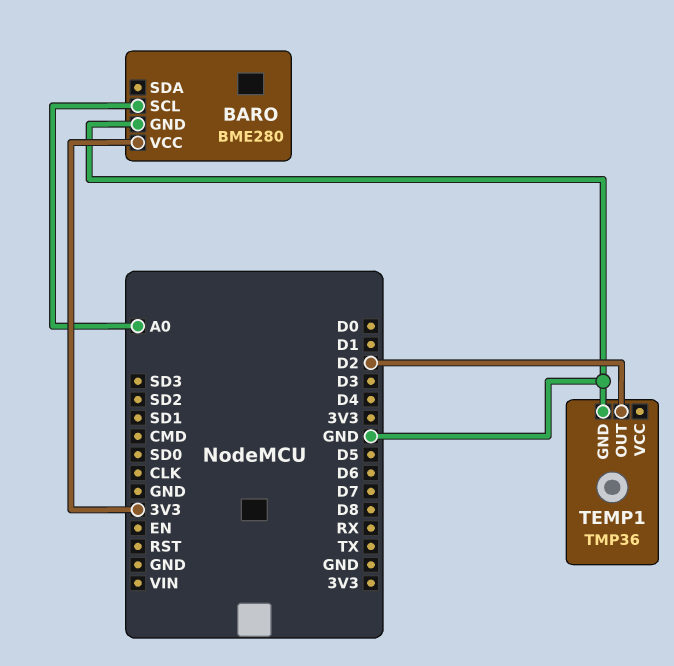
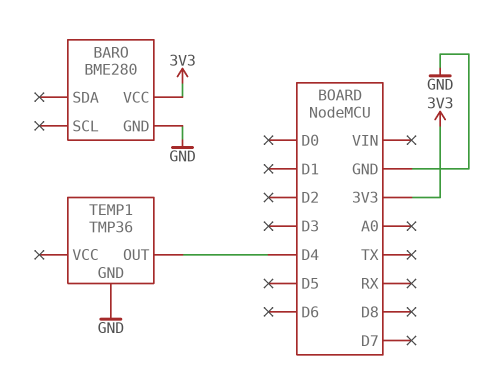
BARO pin SCL: A0 -> none
TEMP1 pin OUT: D2 -> D4

